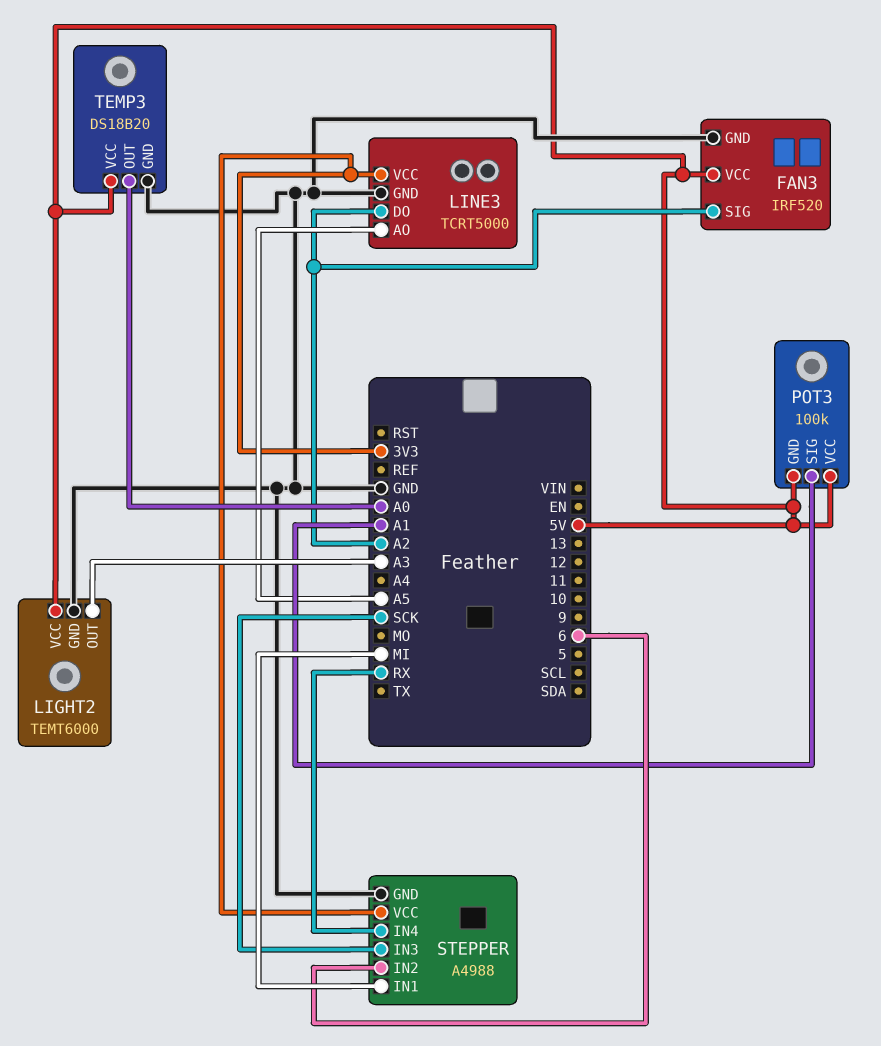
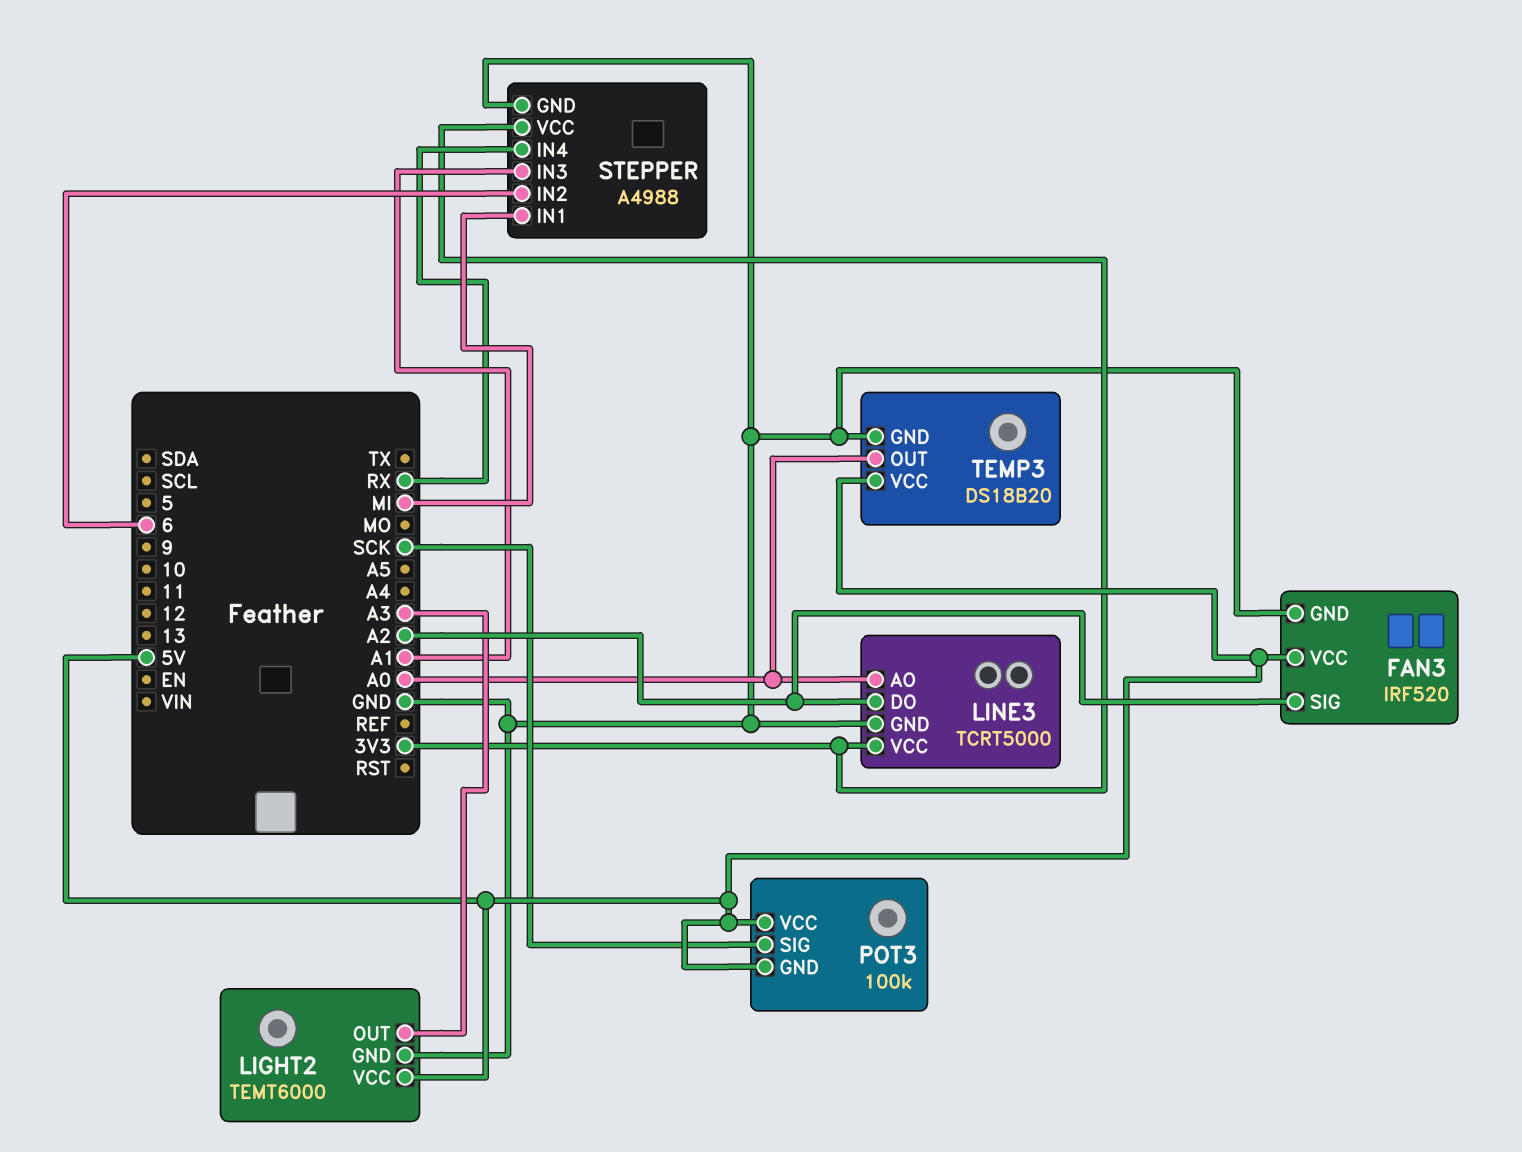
LINE3 pin AO: A5 -> A0
POT3 pin SIG: A1 -> SCK
STEPPER pin IN3: SCK -> A1

